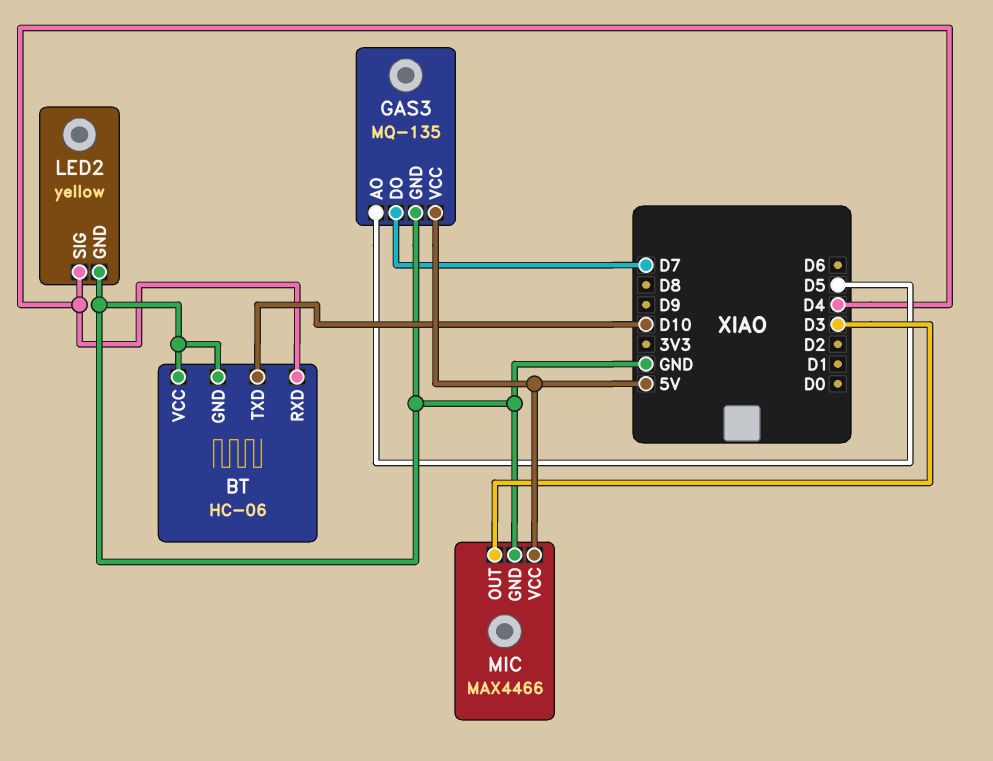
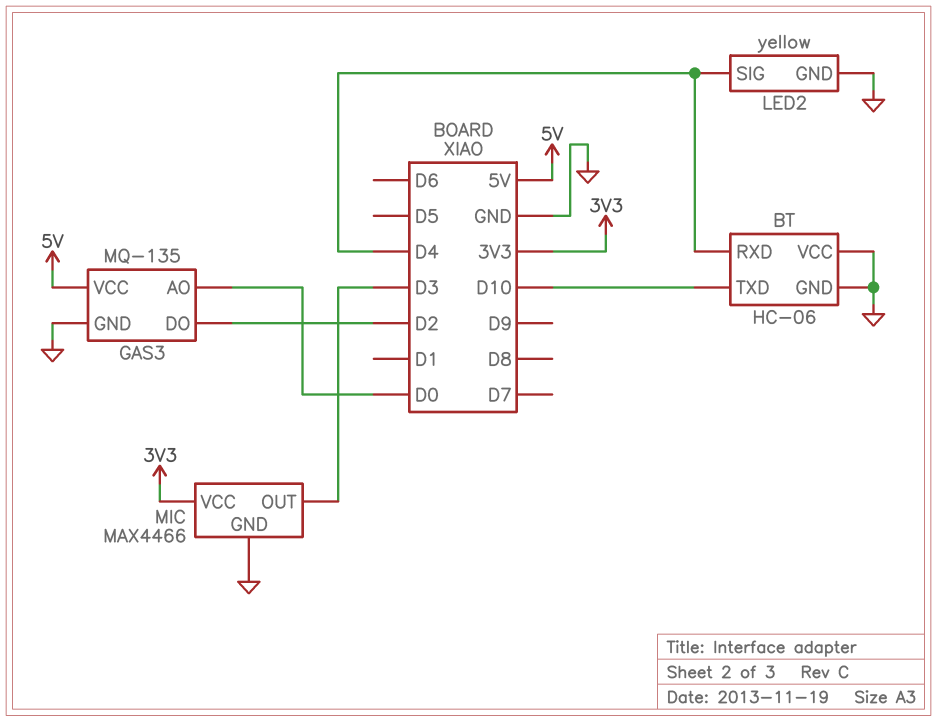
GAS3 pin AO: D5 -> D0
GAS3 pin DO: D7 -> D2
MIC pin VCC: 5V -> 3V3

